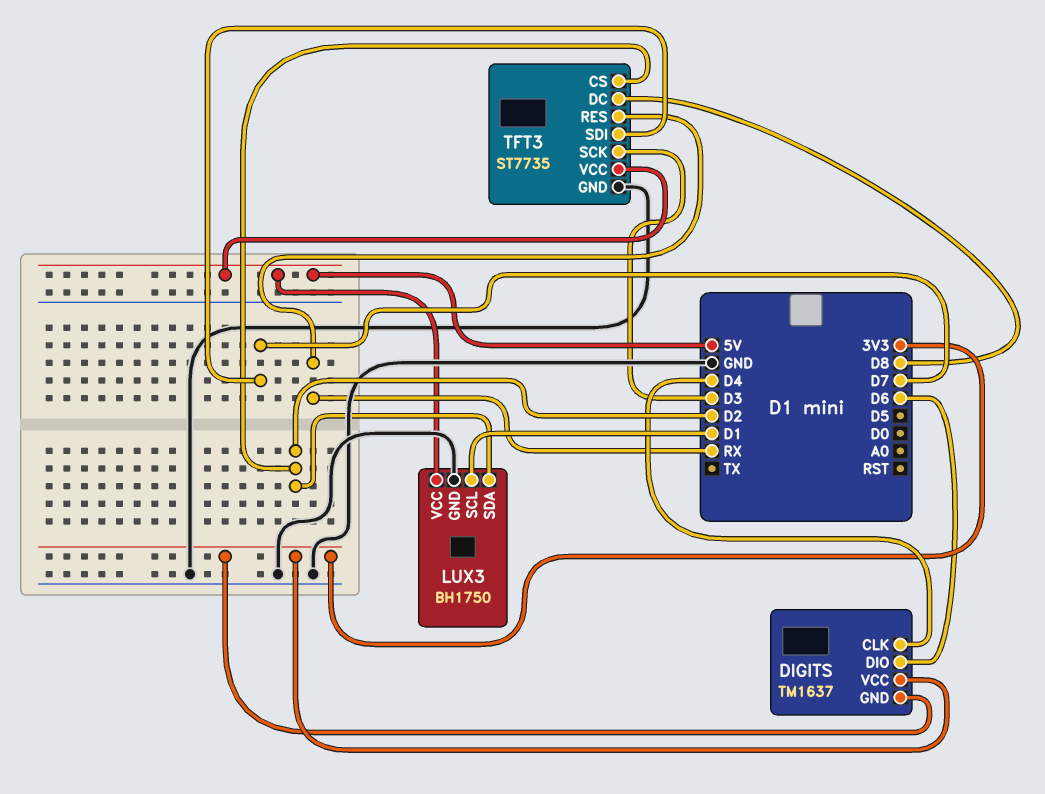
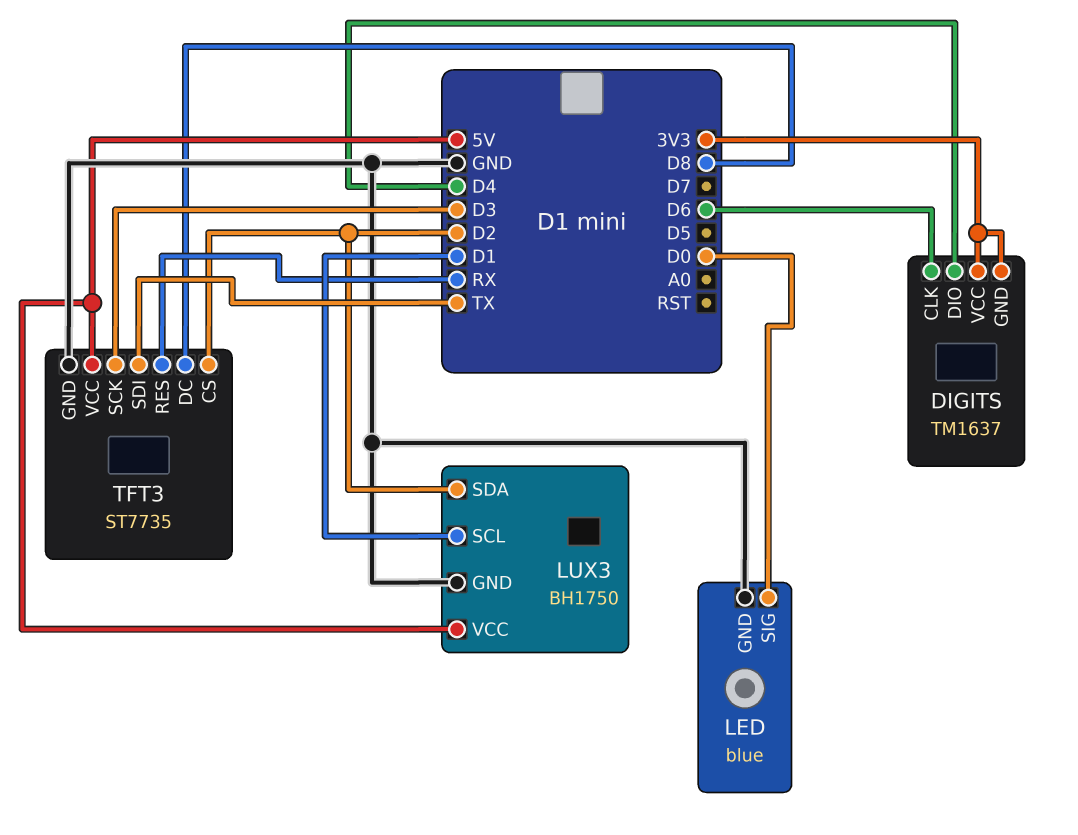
DIGITS pin CLK: D4 -> D6
DIGITS pin DIO: D6 -> D4
LED: none -> blue
LED pin GND: none -> GND
LED pin SIG: none -> D0
TFT3 pin SDI: D7 -> TX

